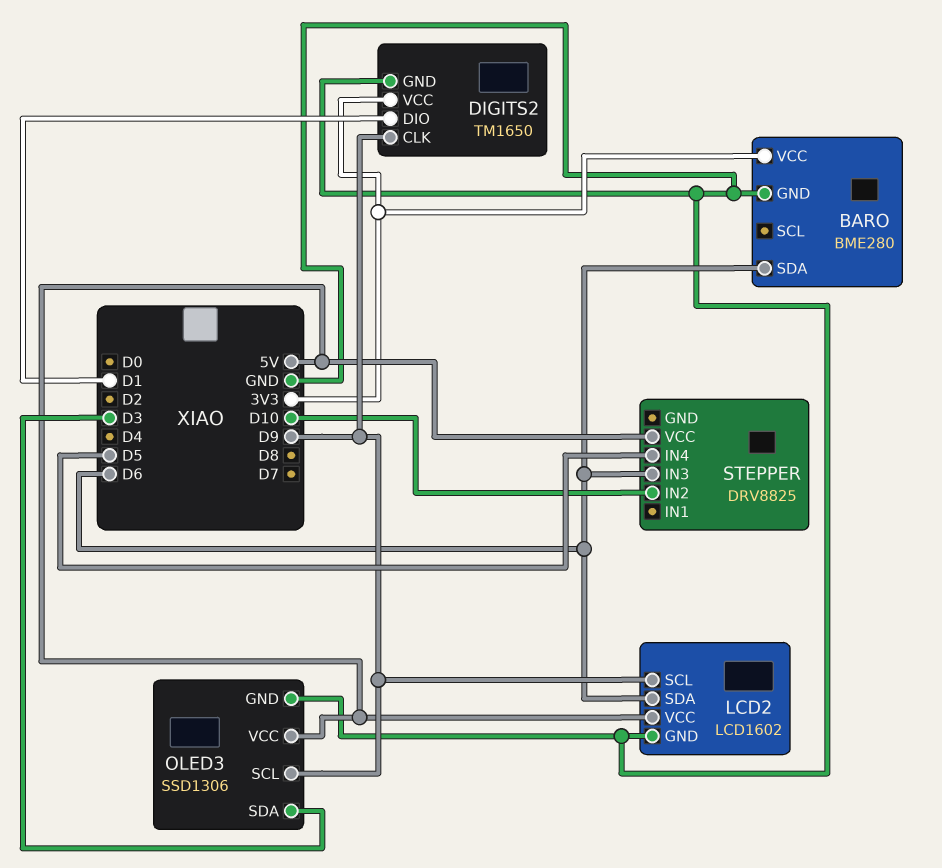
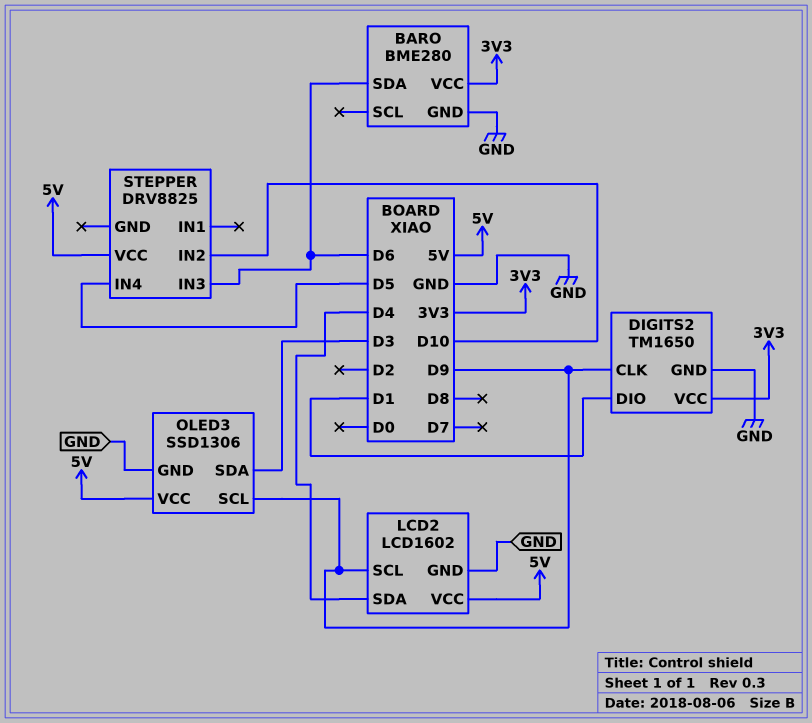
LCD2 pin SDA: D6 -> D4

